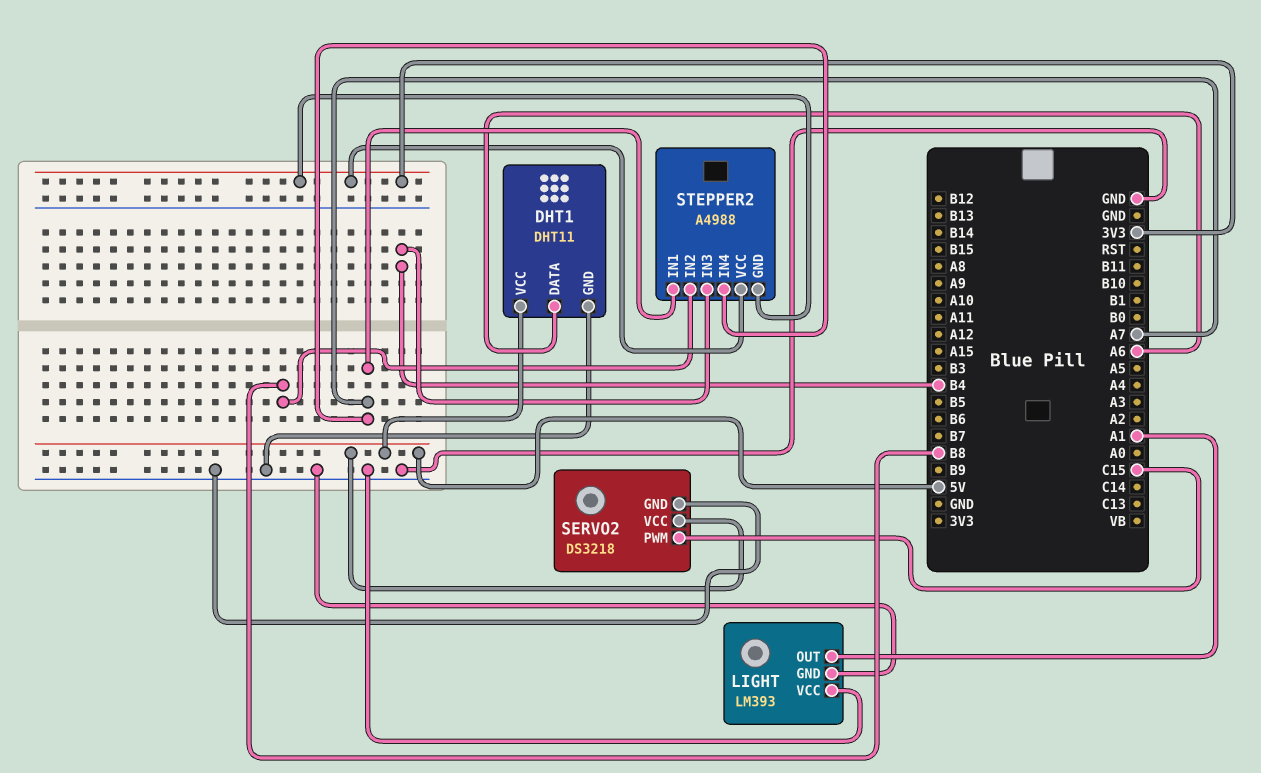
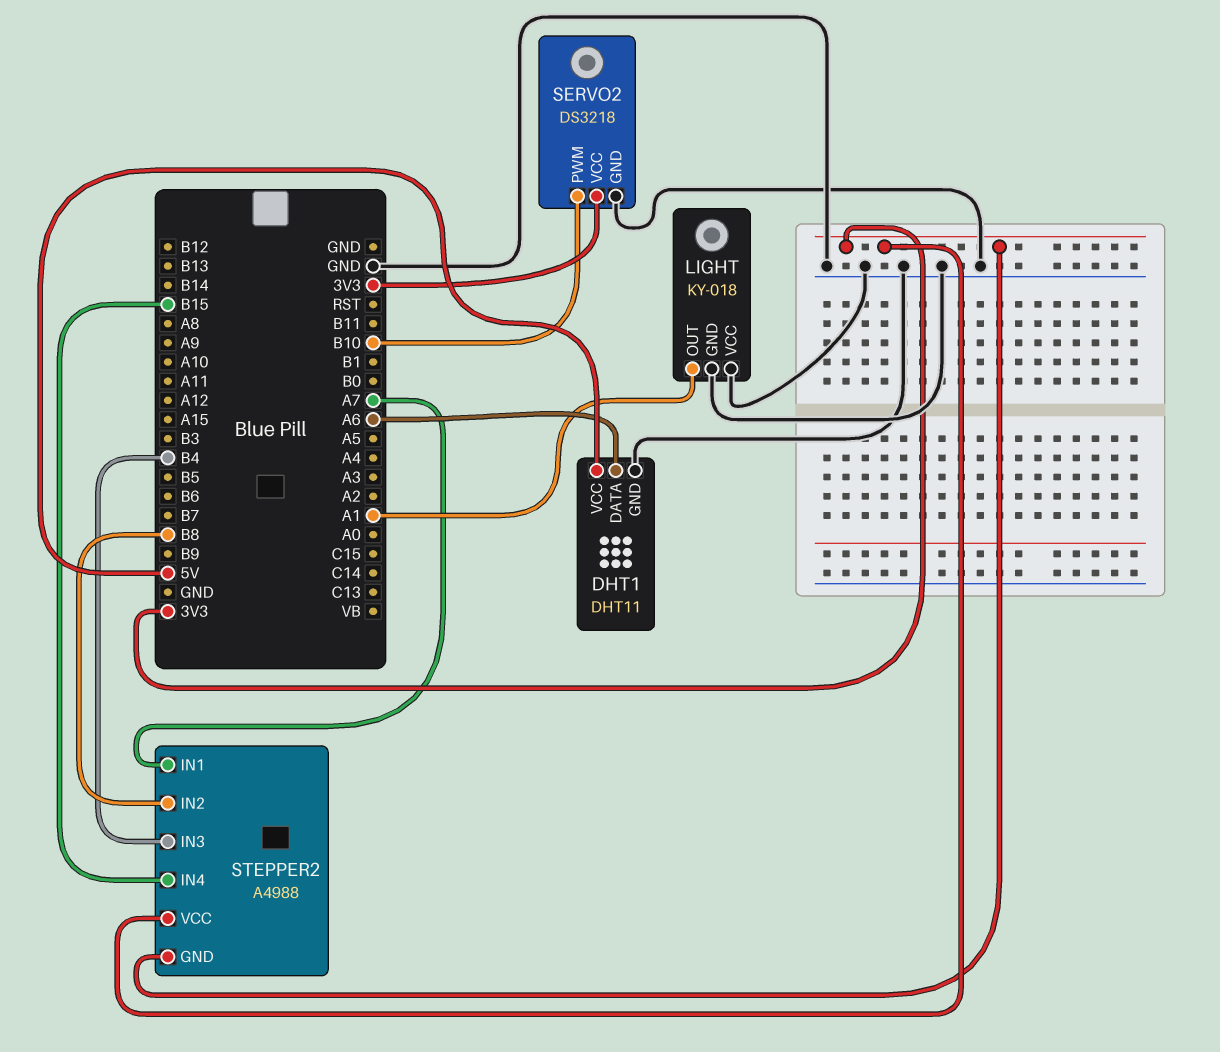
LIGHT: LM393 -> KY-018
SERVO2 pin PWM: C15 -> B10
SERVO2 pin VCC: 5V -> 3V3
STEPPER2 pin IN4: A7 -> B15

